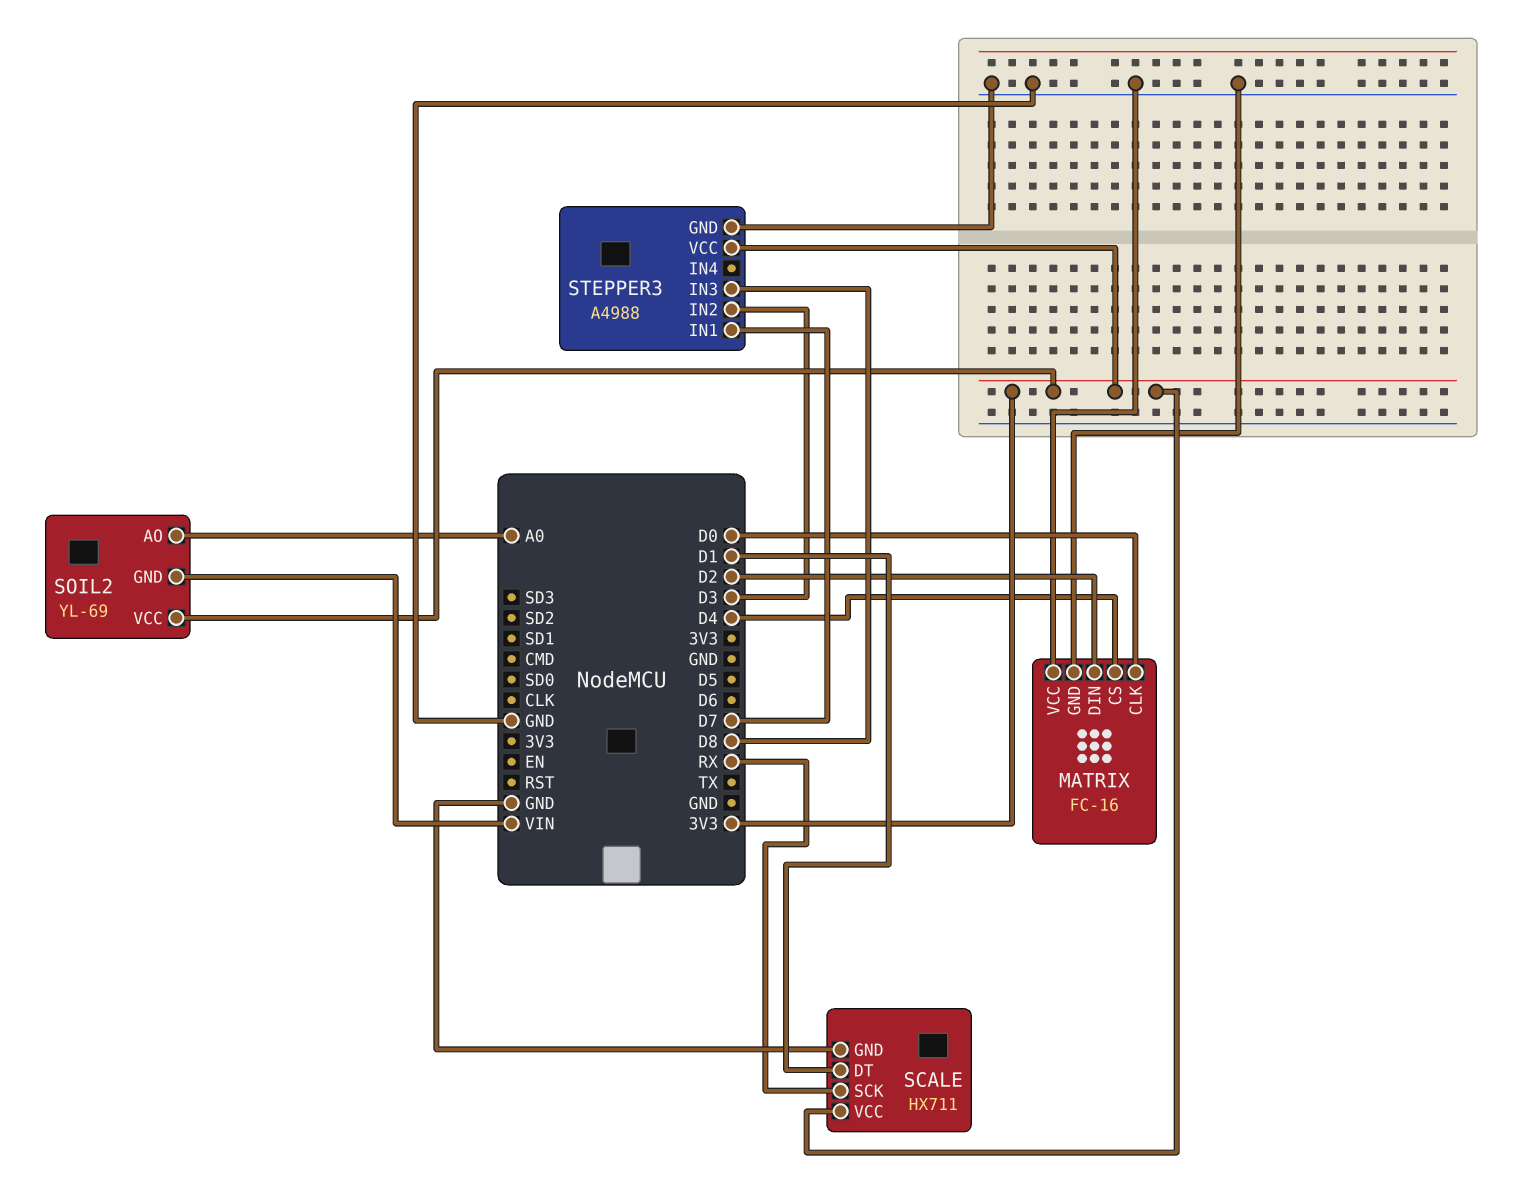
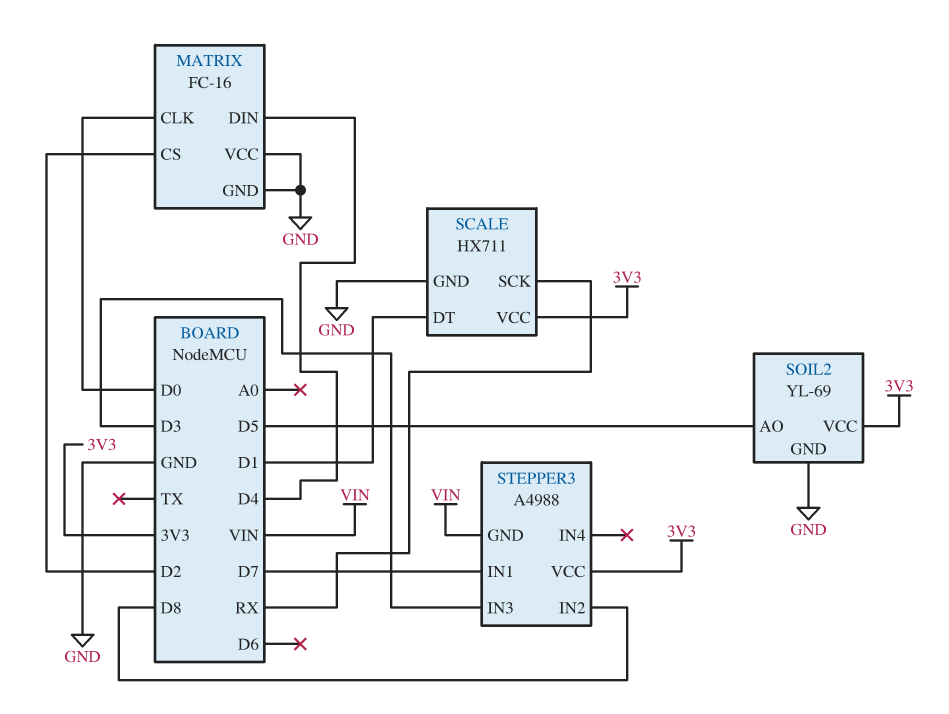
MATRIX pin CS: D4 -> D2
MATRIX pin DIN: D2 -> D4
SOIL2 pin AO: A0 -> D5
SOIL2 pin GND: VIN -> GND
STEPPER3 pin GND: GND -> VIN
STEPPER3 pin IN2: D3 -> D8
STEPPER3 pin IN3: D8 -> D3

